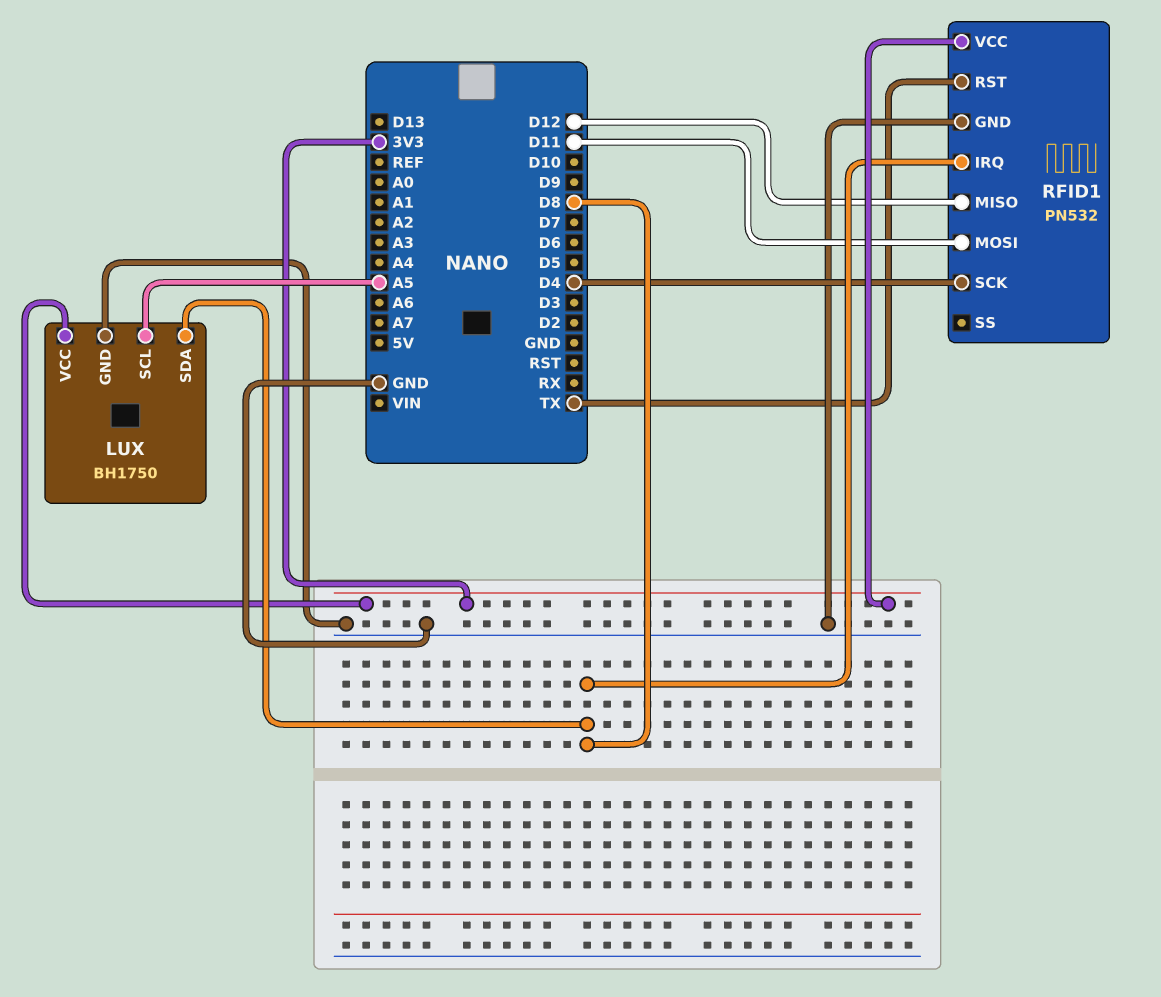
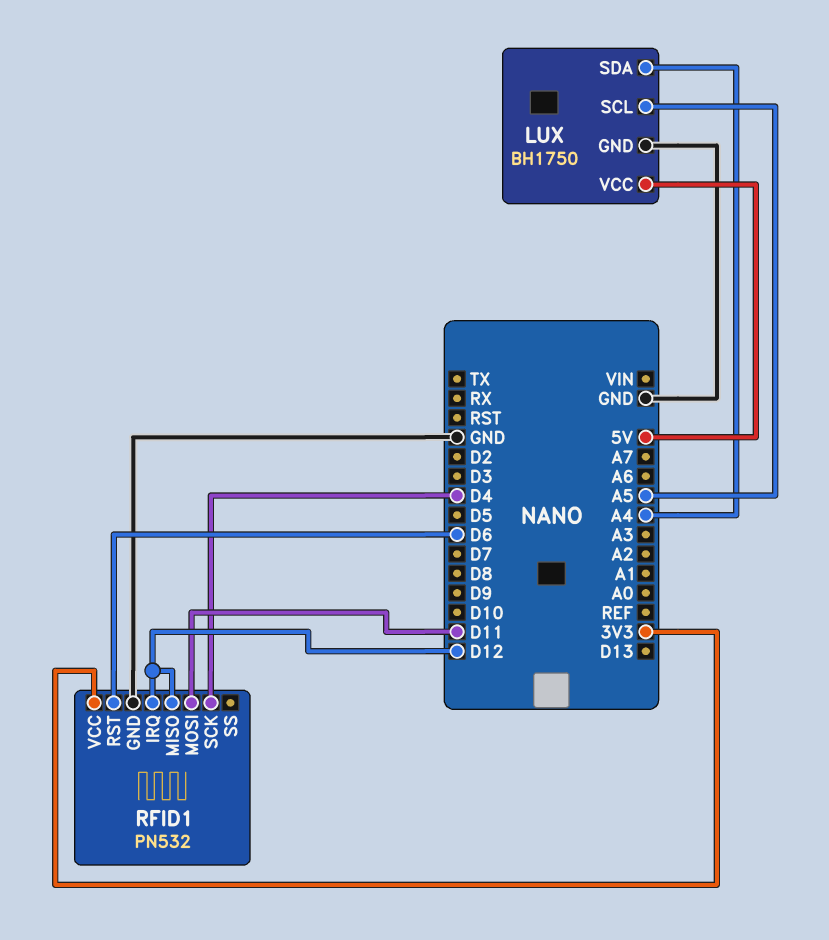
LUX pin SDA: D8 -> A4
LUX pin VCC: 3V3 -> 5V
RFID1 pin IRQ: D8 -> D12
RFID1 pin RST: TX -> D6

